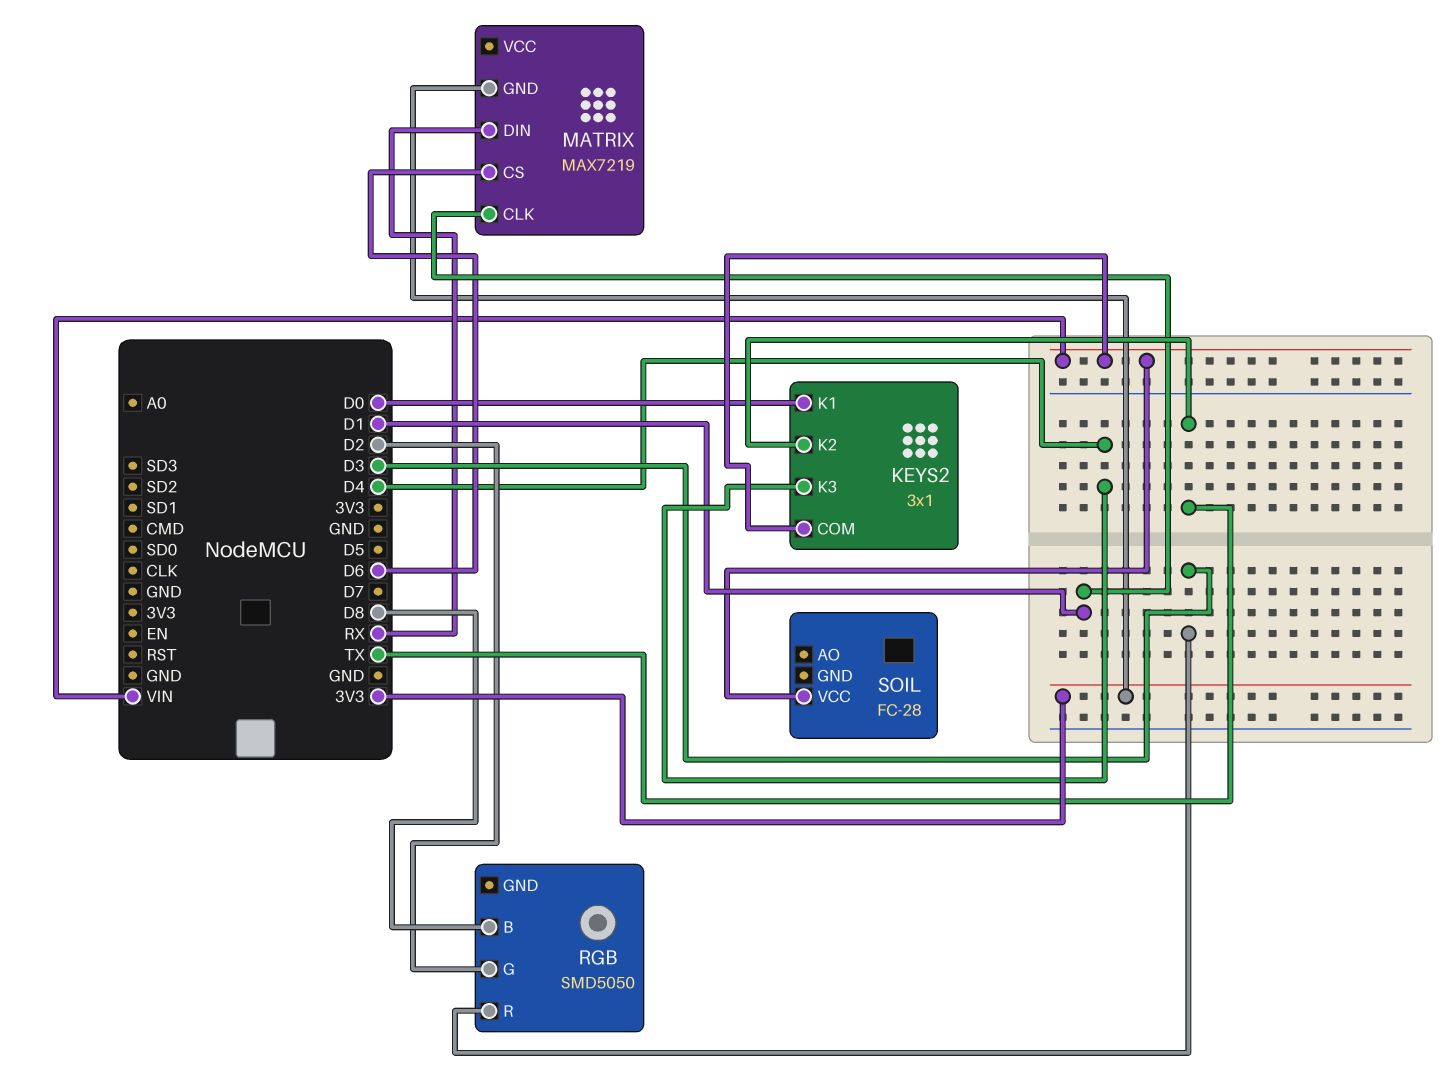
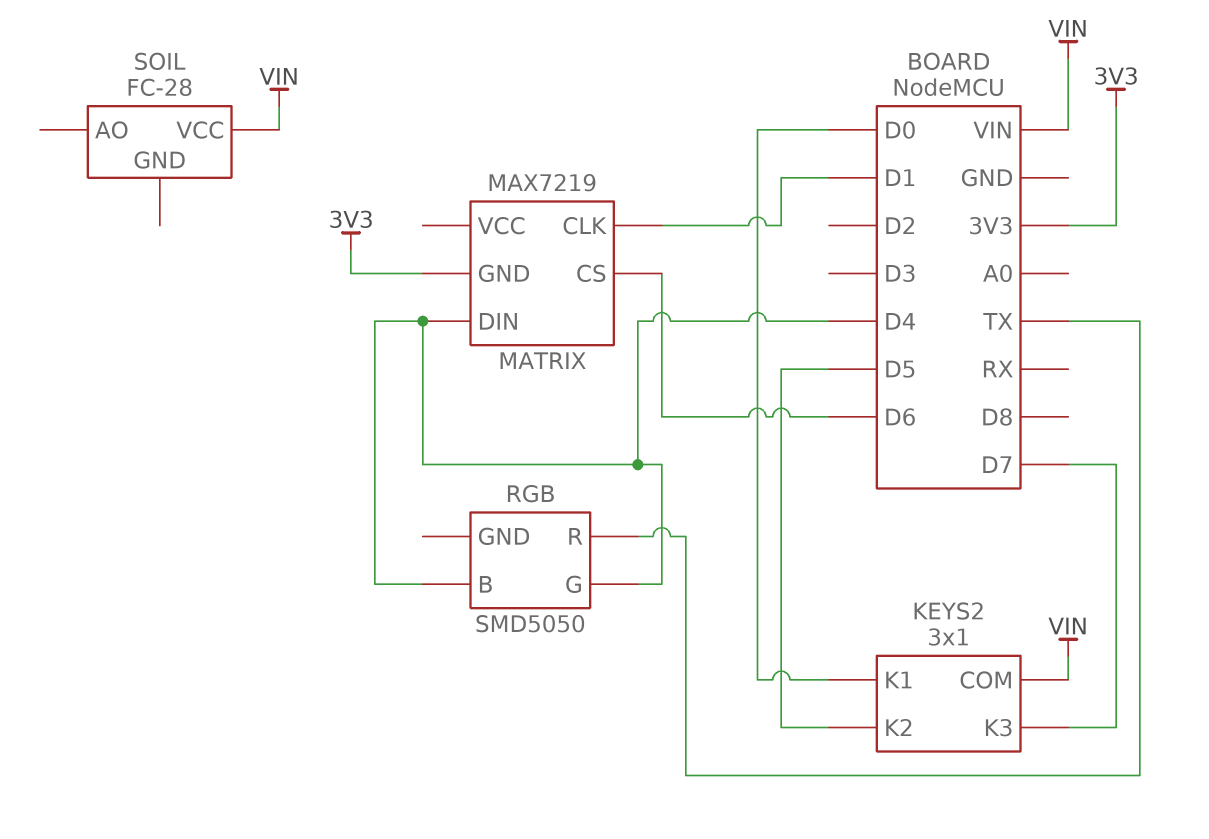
KEYS2 pin K2: TX -> D5
KEYS2 pin K3: D4 -> D7
MATRIX pin DIN: RX -> D4
RGB pin B: D8 -> D4
RGB pin G: D2 -> D4
RGB pin R: D3 -> TX

